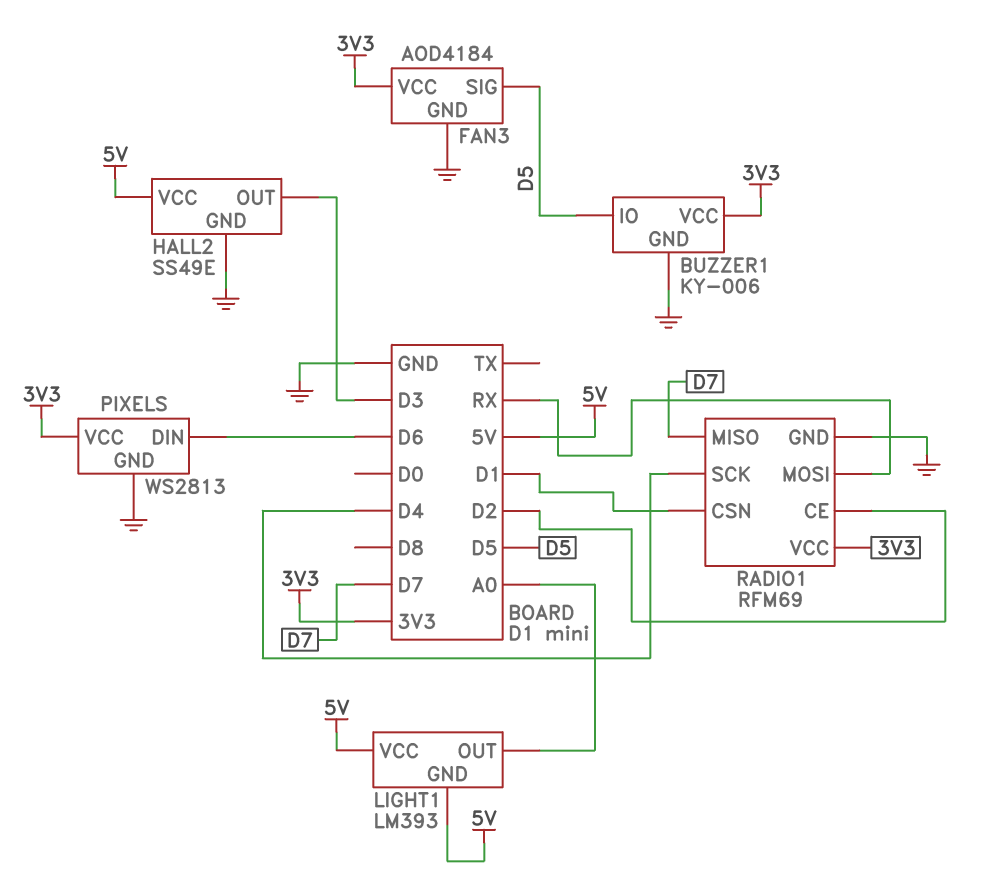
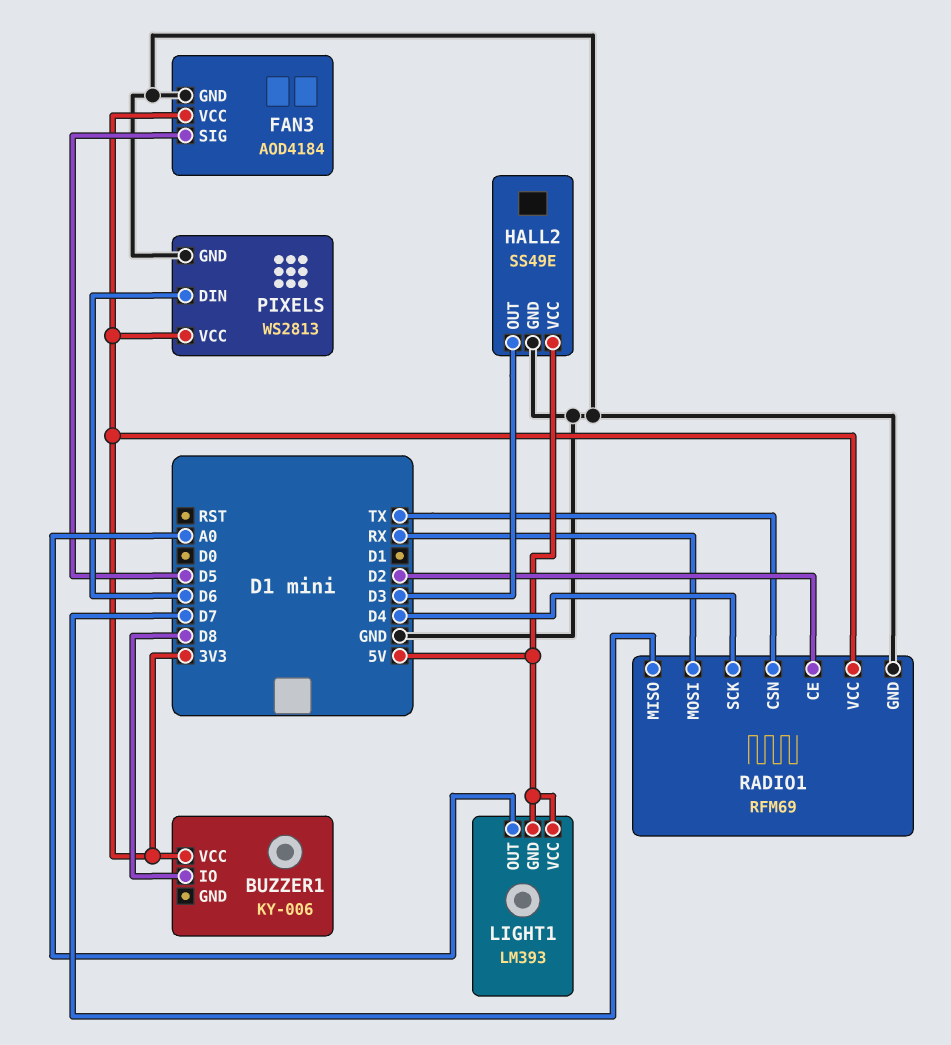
BUZZER1 pin GND: GND -> none
BUZZER1 pin IO: D5 -> D8
RADIO1 pin CSN: D1 -> TX

